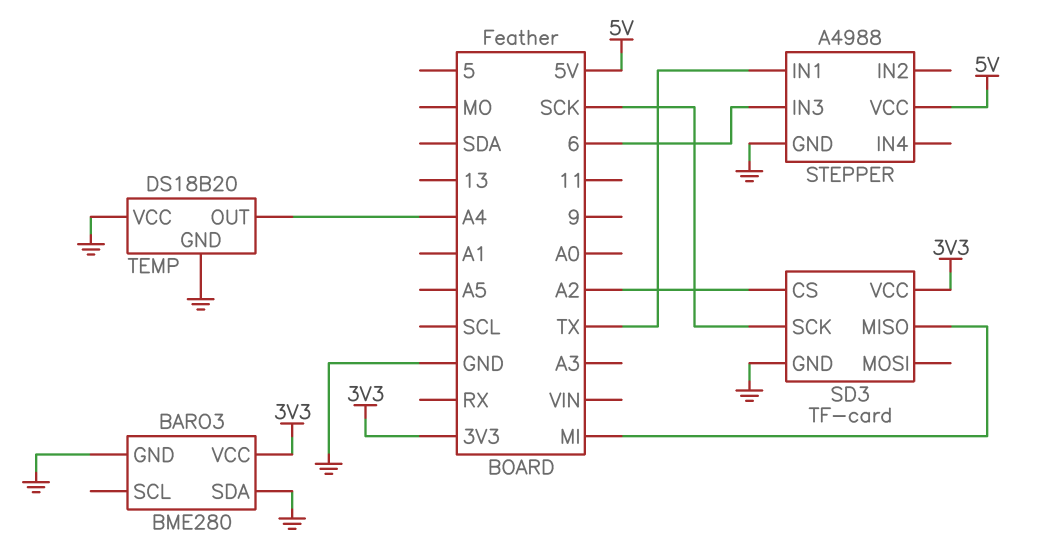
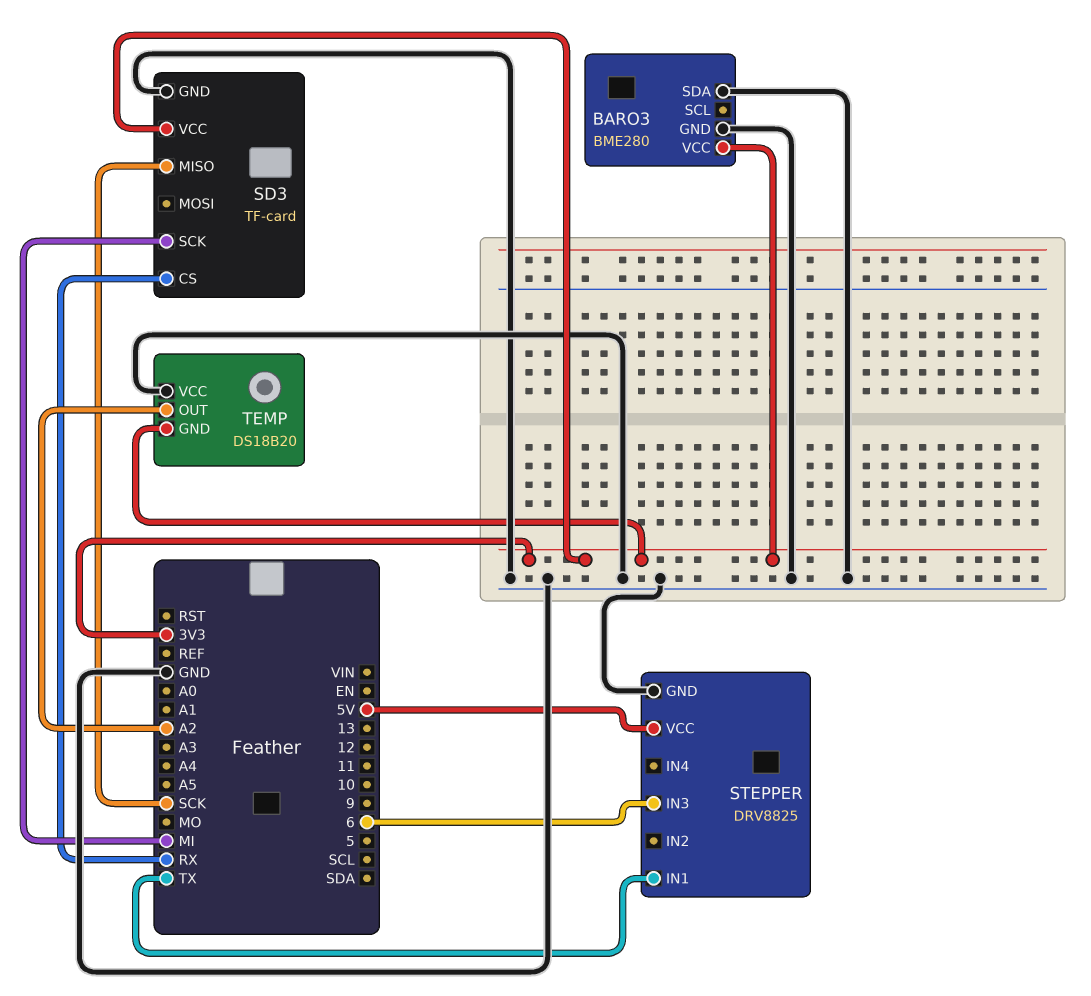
SD3 pin CS: A2 -> RX
SD3 pin MISO: MI -> SCK
SD3 pin SCK: SCK -> MI
STEPPER: A4988 -> DRV8825
TEMP pin GND: GND -> 3V3
TEMP pin OUT: A4 -> A2

